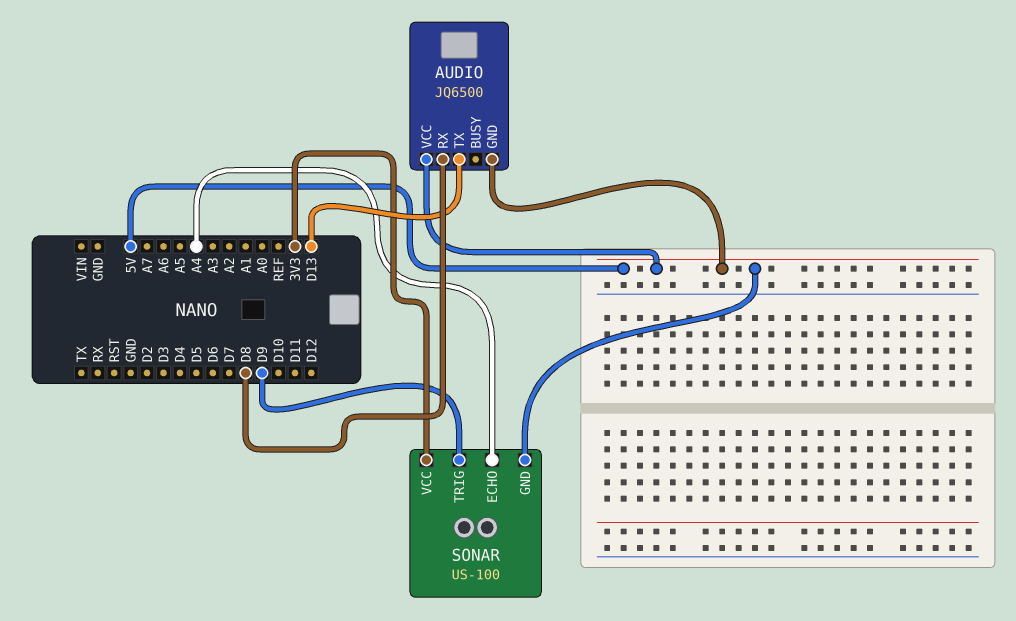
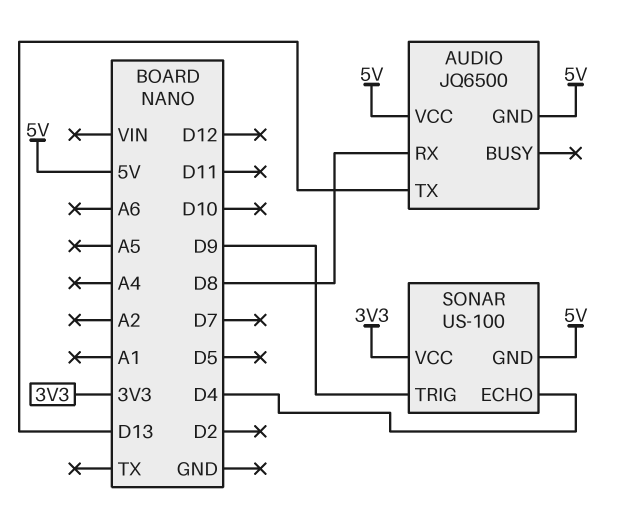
SONAR pin ECHO: A4 -> D4

